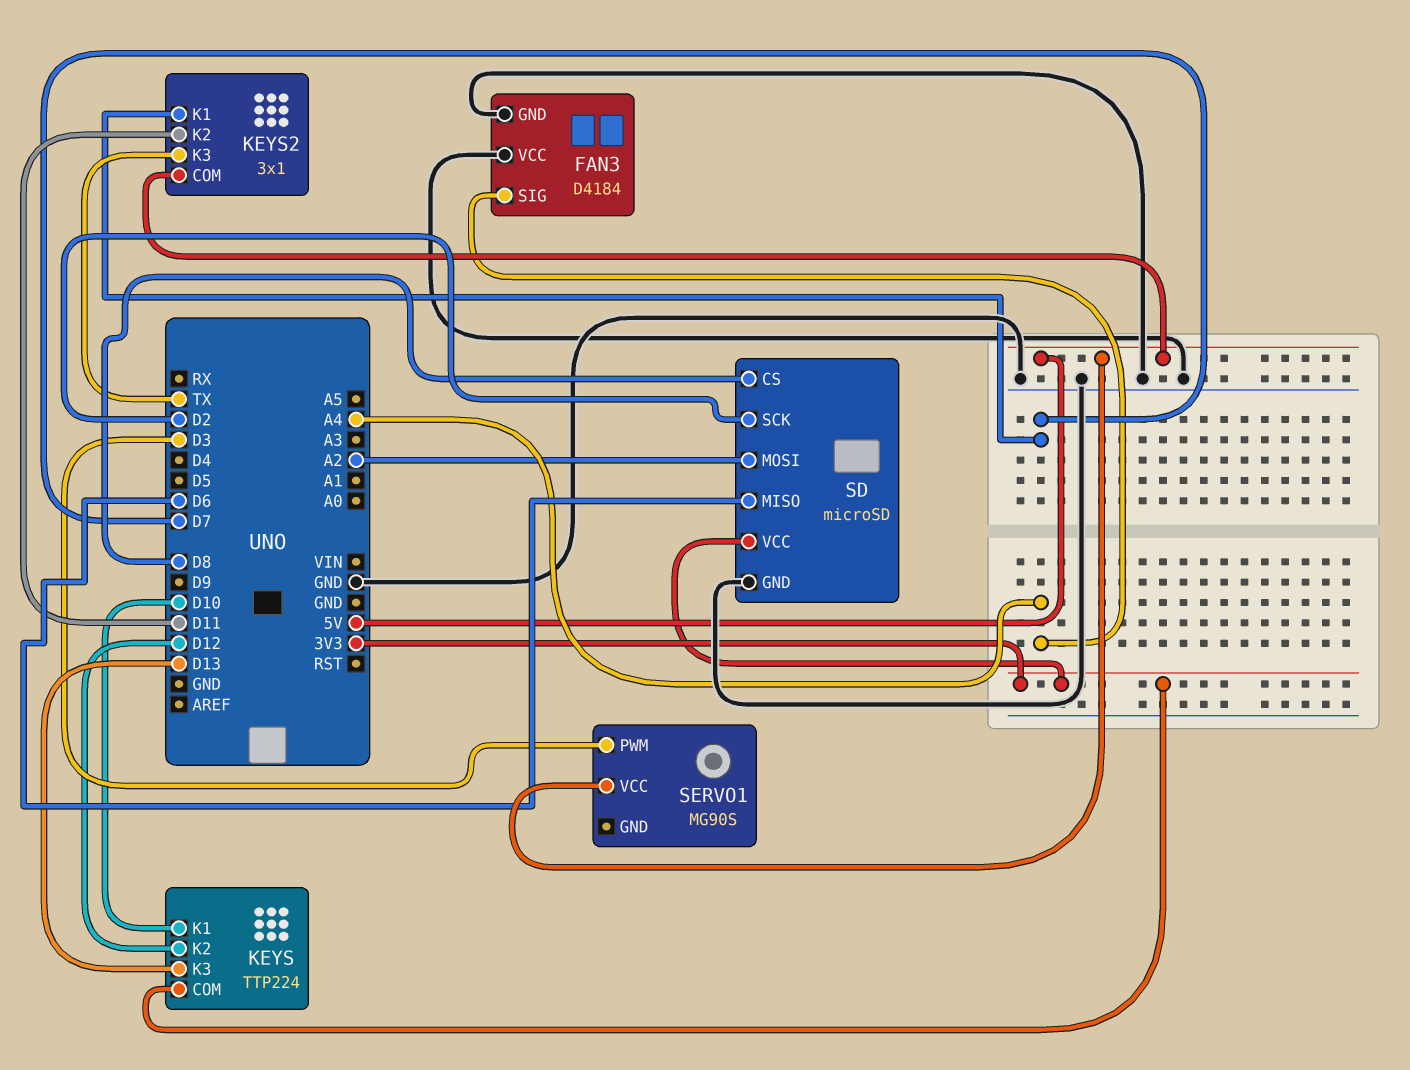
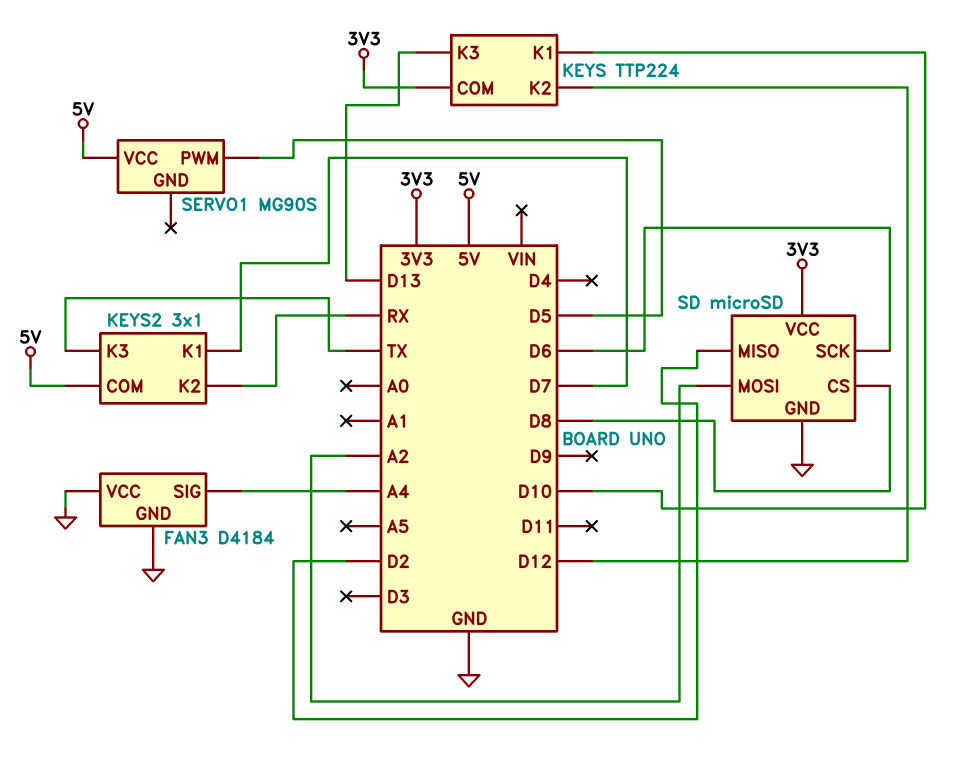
KEYS2 pin K2: D11 -> RX
SD pin MISO: D6 -> D2
SD pin SCK: D2 -> D6
SERVO1 pin PWM: D3 -> D5

